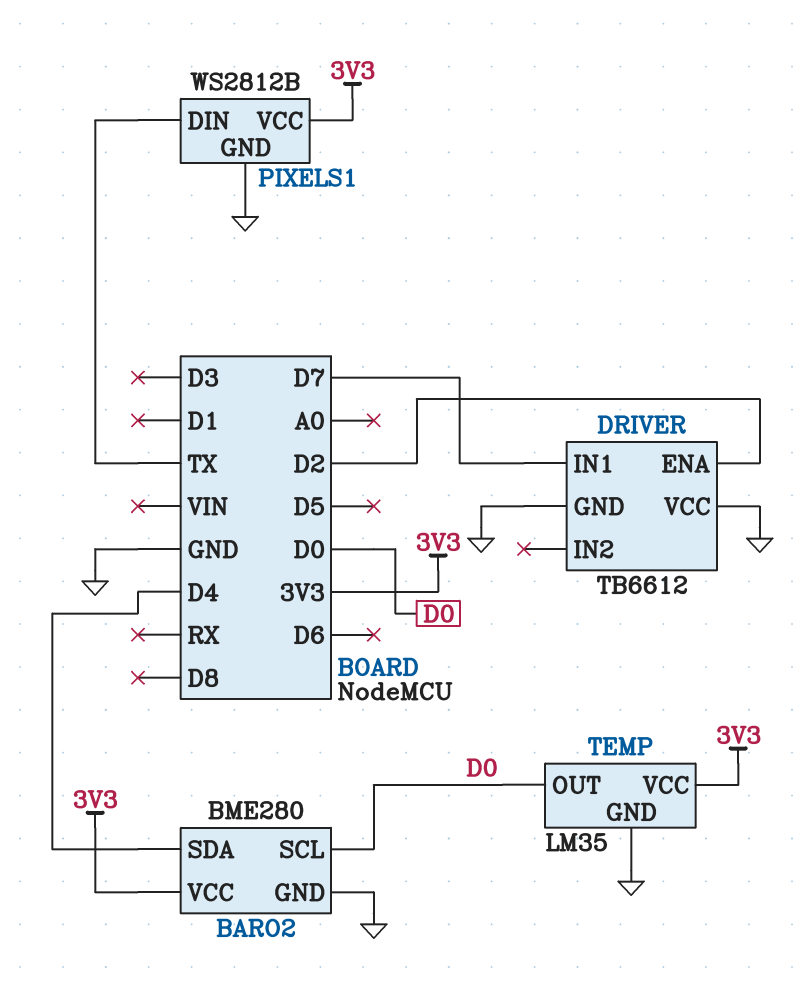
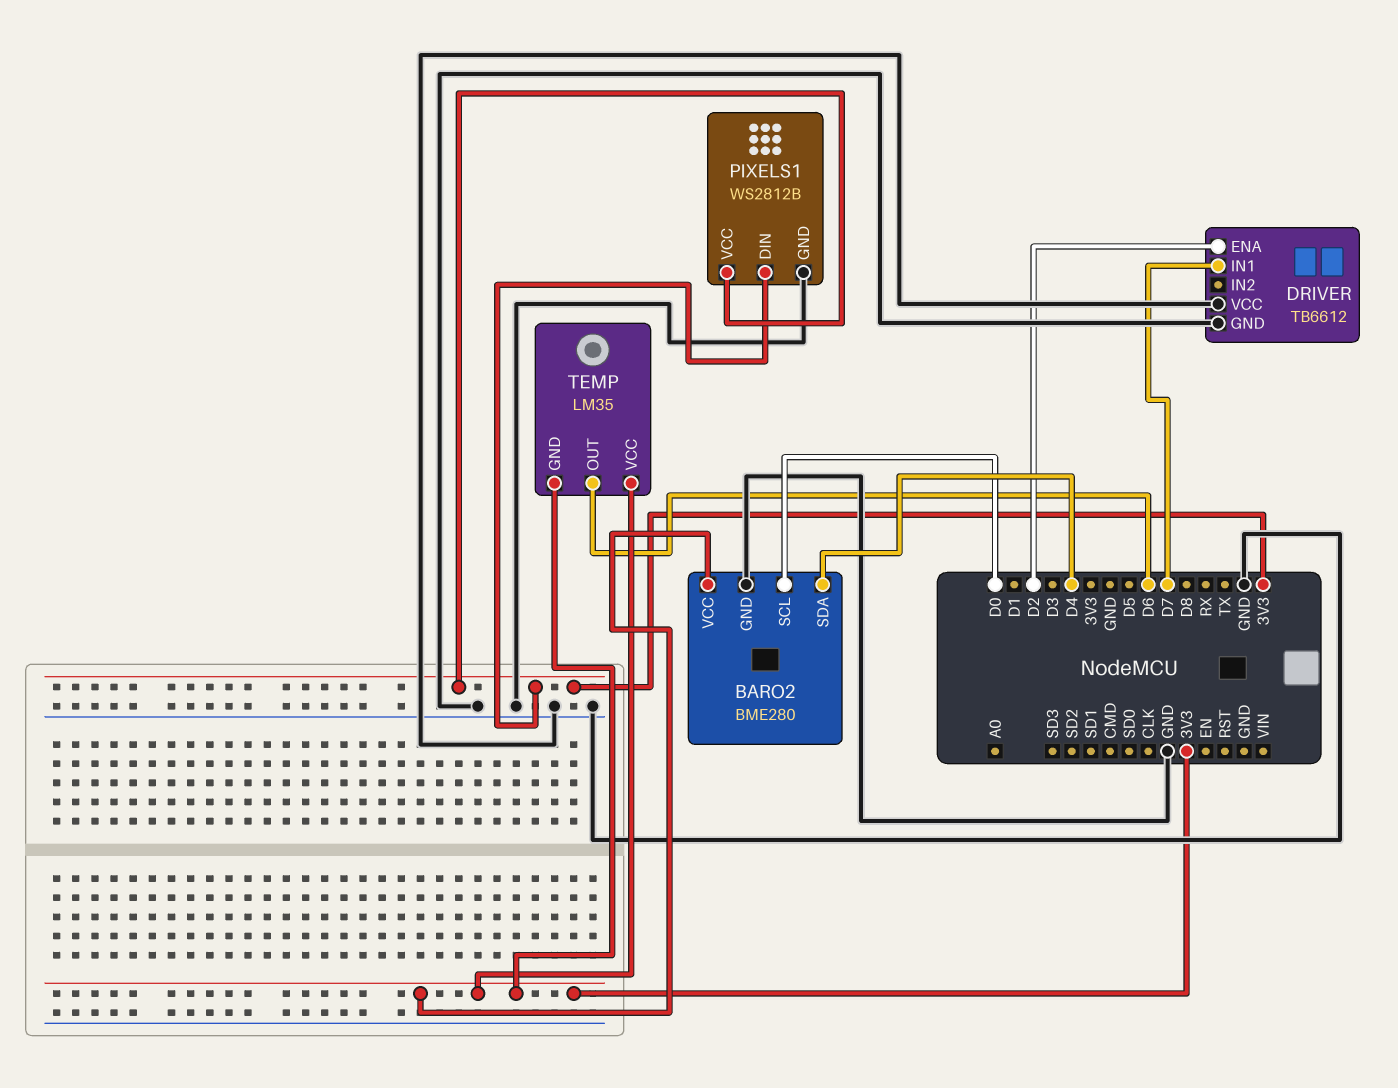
PIXELS1 pin DIN: TX -> 3V3
TEMP pin GND: GND -> 3V3
TEMP pin OUT: D0 -> D6

